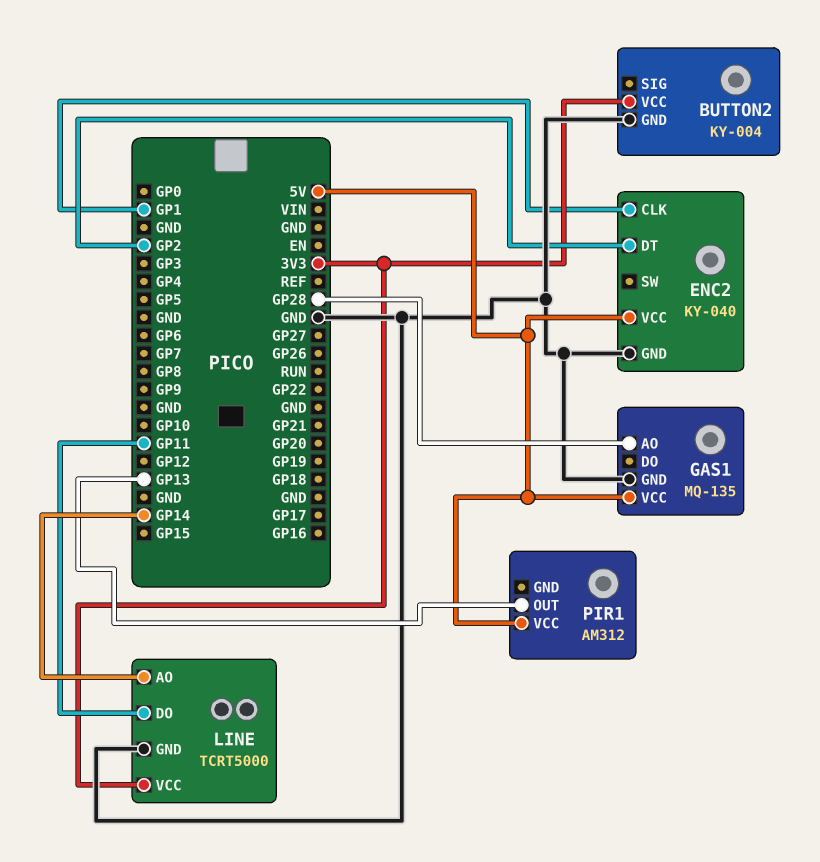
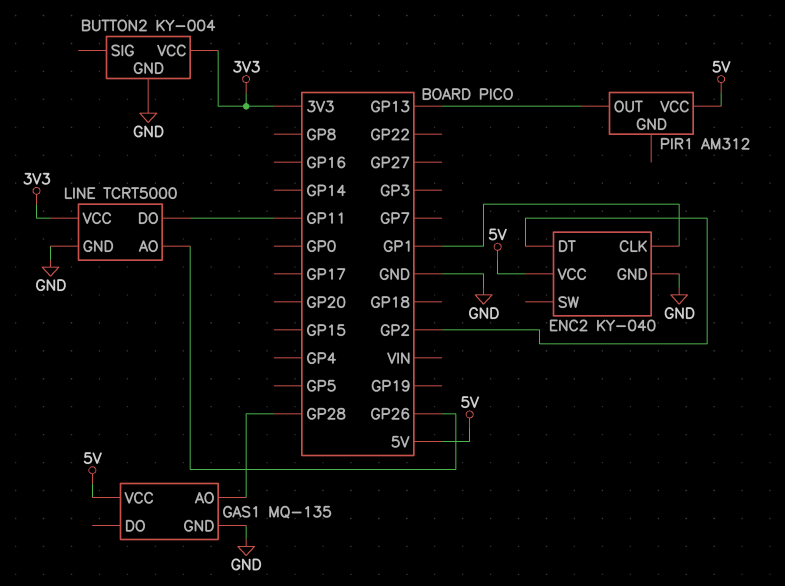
LINE pin AO: GP14 -> GP26

